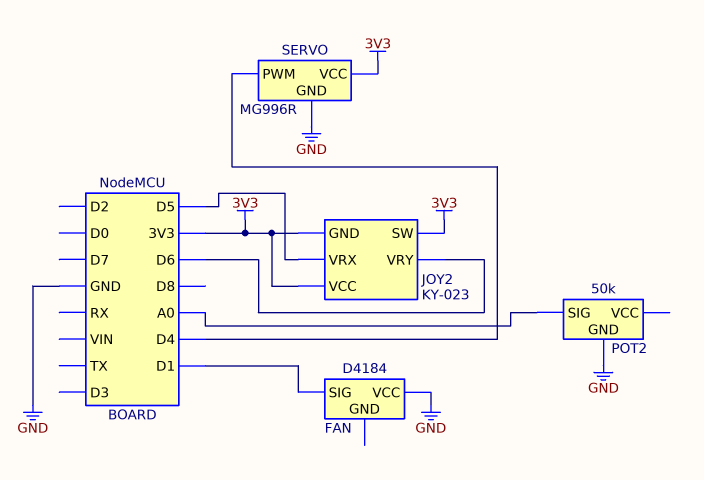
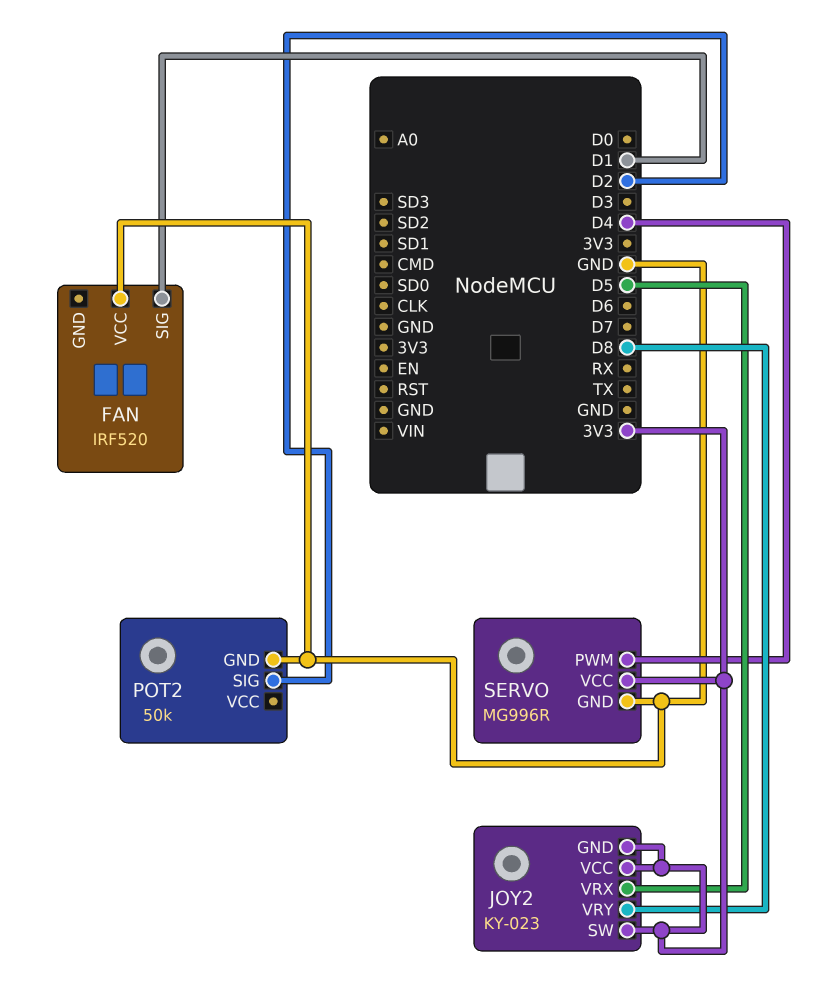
FAN: D4184 -> IRF520
JOY2 pin VRY: D6 -> D8
POT2 pin SIG: A0 -> D2

